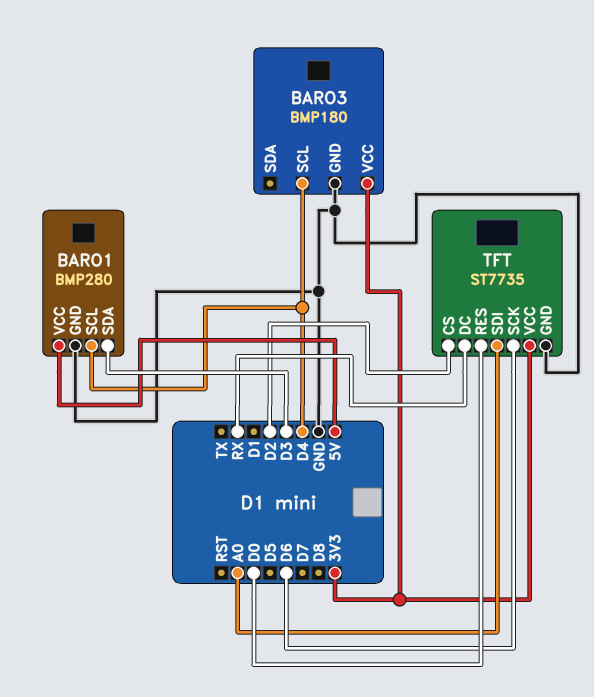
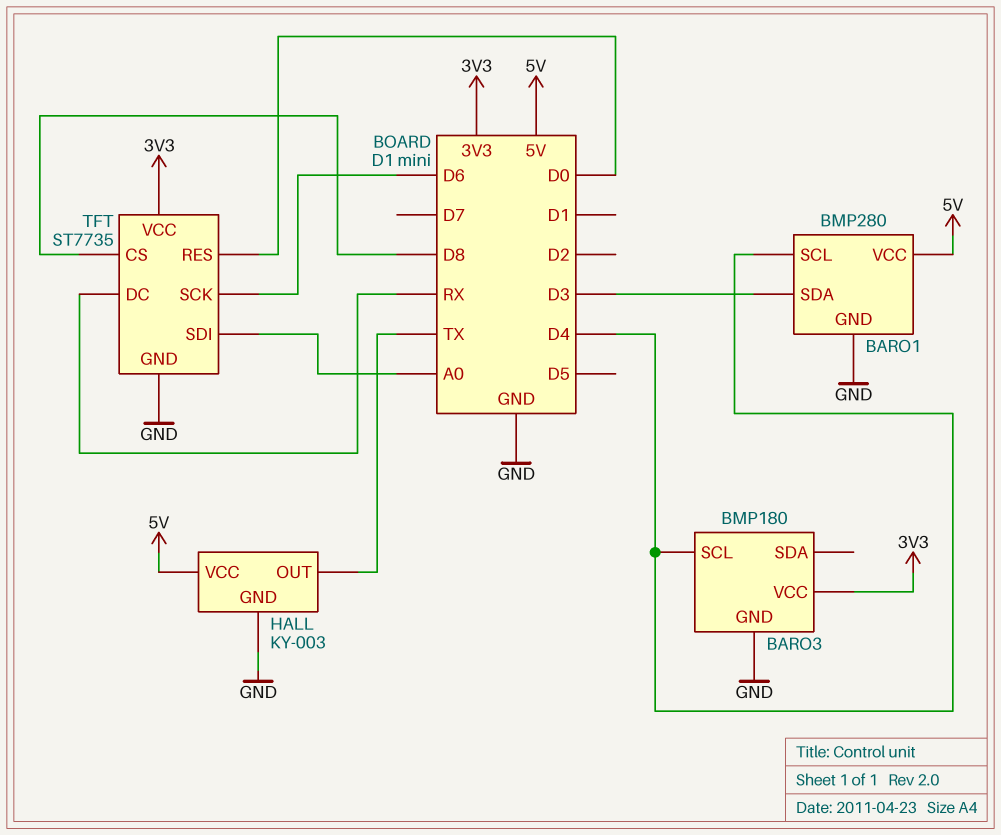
HALL: none -> KY-003
HALL pin GND: none -> GND
HALL pin OUT: none -> TX
HALL pin VCC: none -> 5V
TFT pin CS: D2 -> D8

